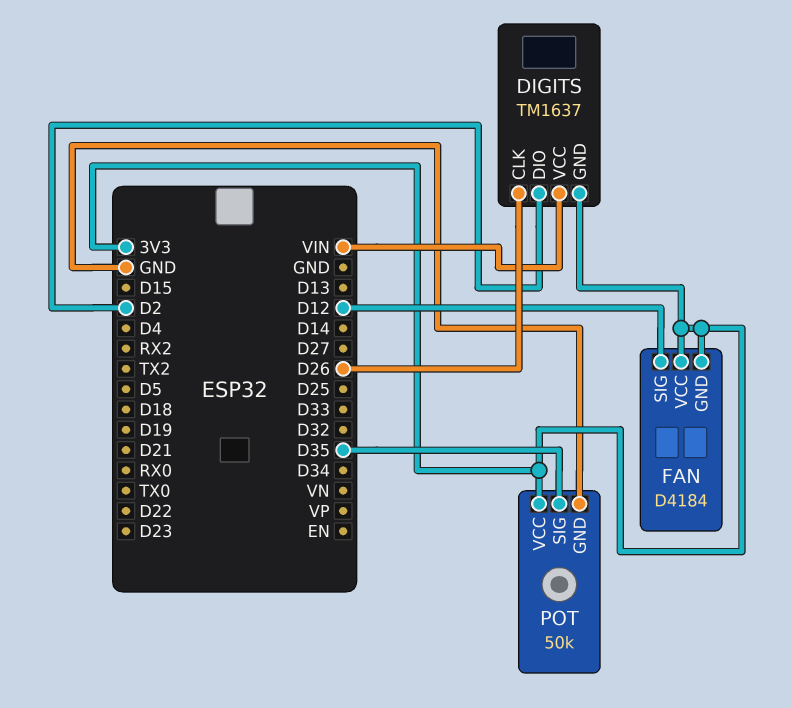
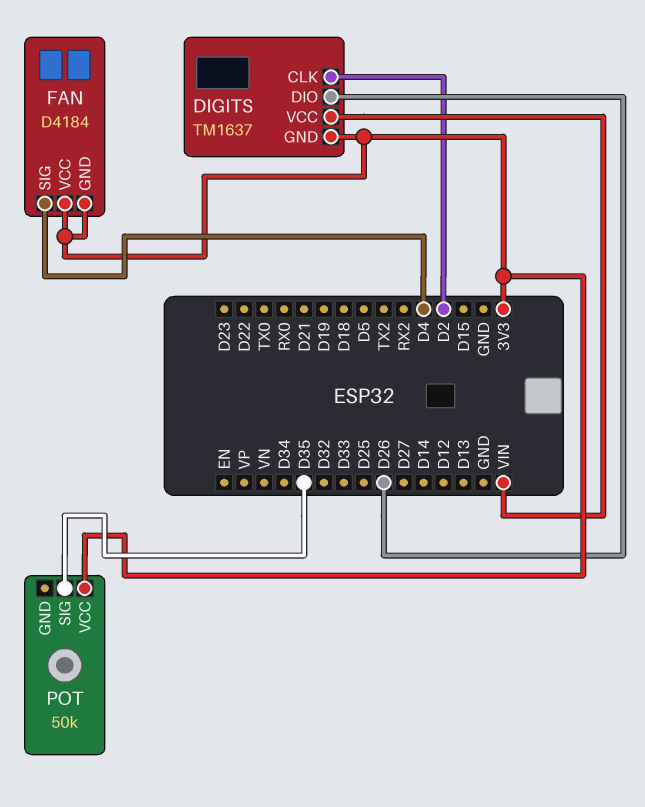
DIGITS pin CLK: D26 -> D2
DIGITS pin DIO: D2 -> D26
FAN pin SIG: D12 -> D4
POT pin GND: GND -> none

